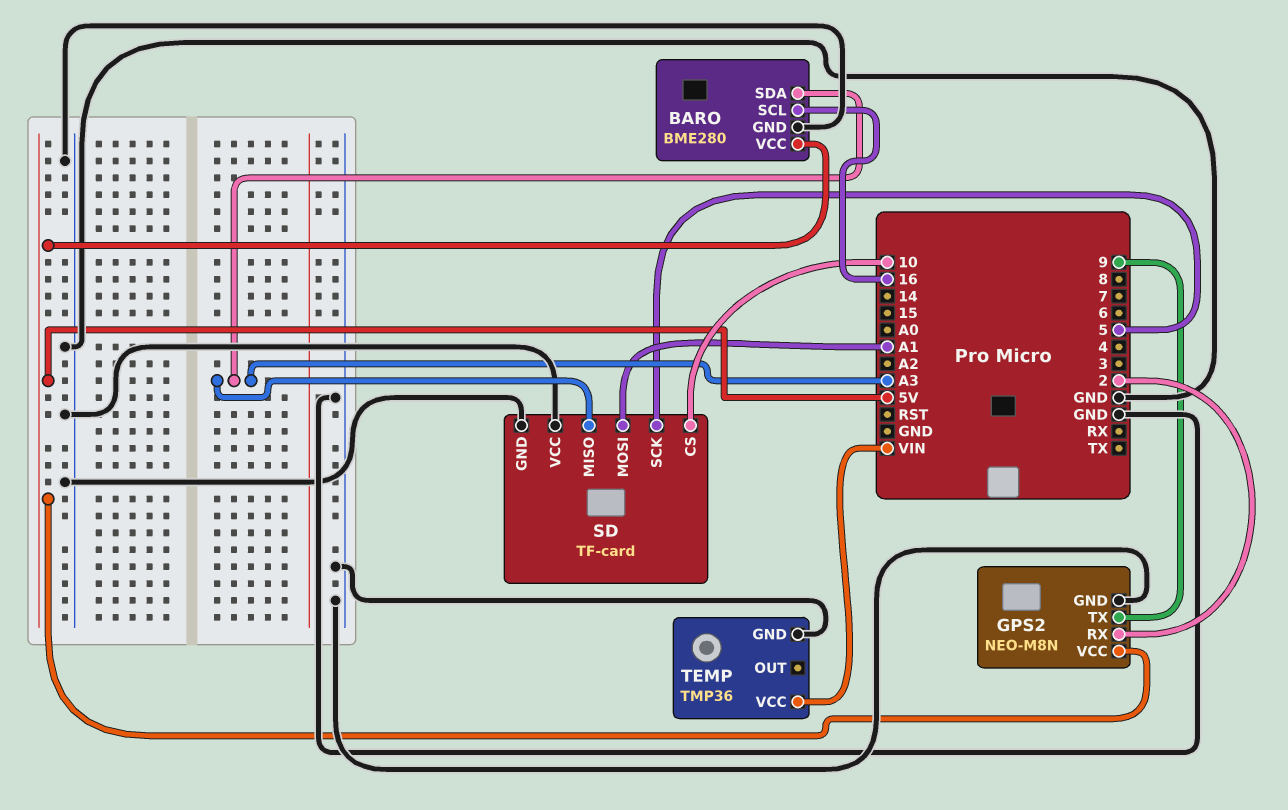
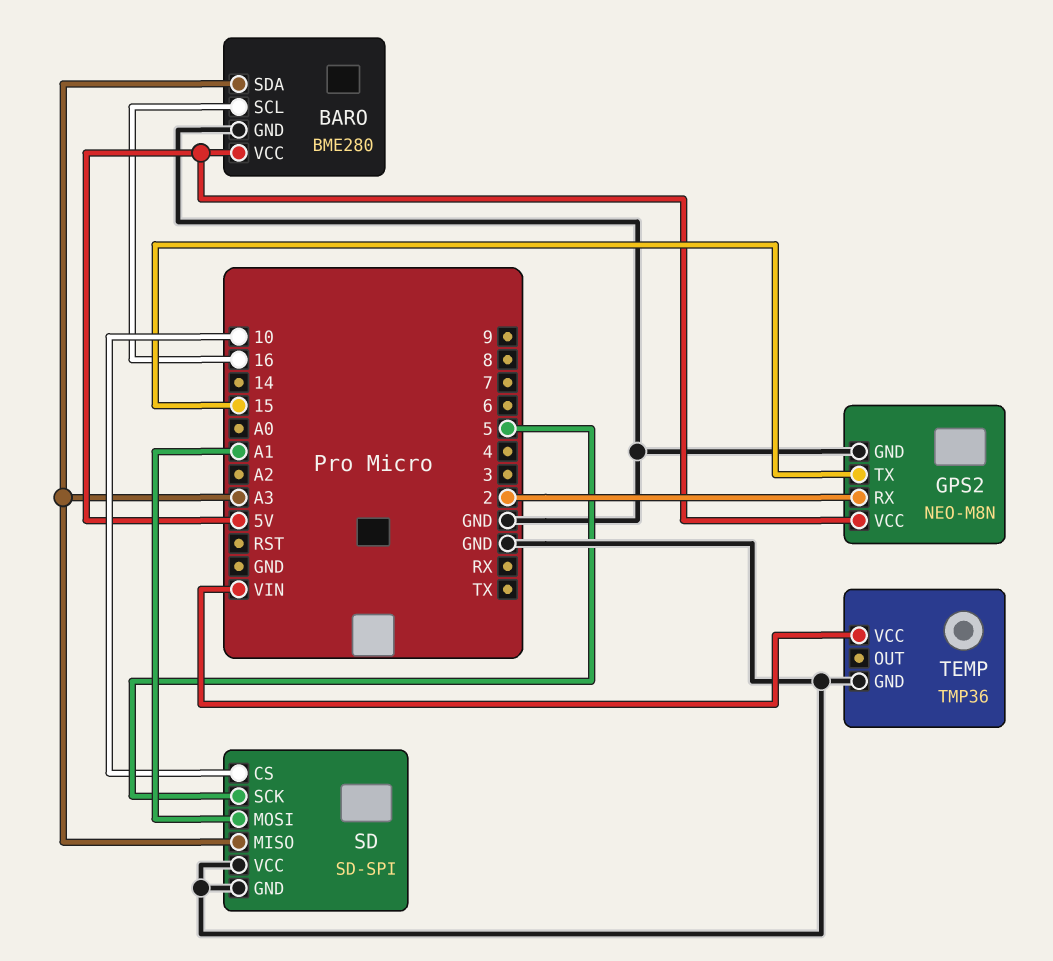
GPS2 pin TX: 9 -> 15
SD: TF-card -> SD-SPI

